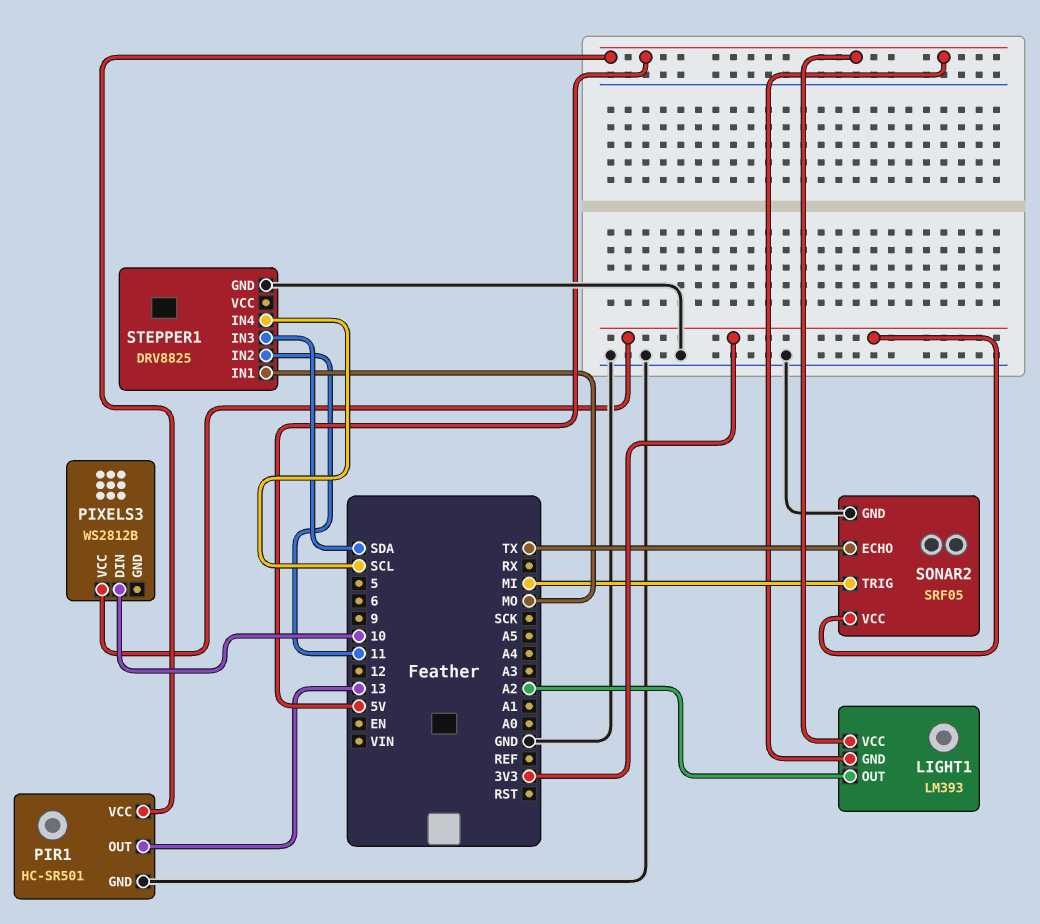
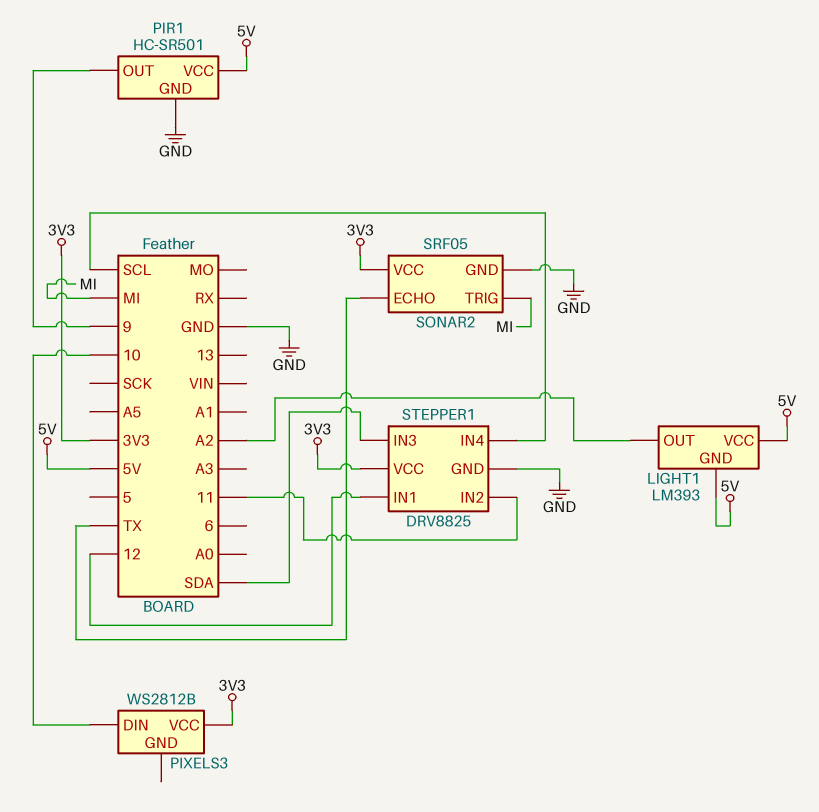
PIR1 pin OUT: 13 -> 9
STEPPER1 pin IN1: MO -> 12
STEPPER1 pin VCC: none -> 3V3

